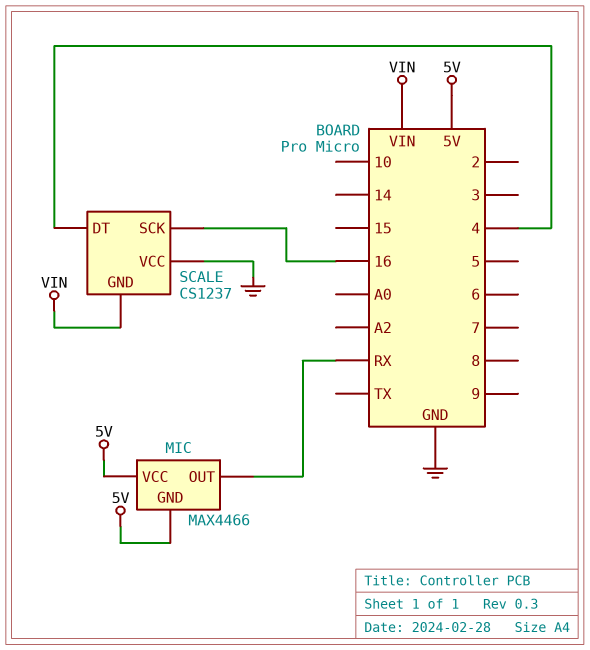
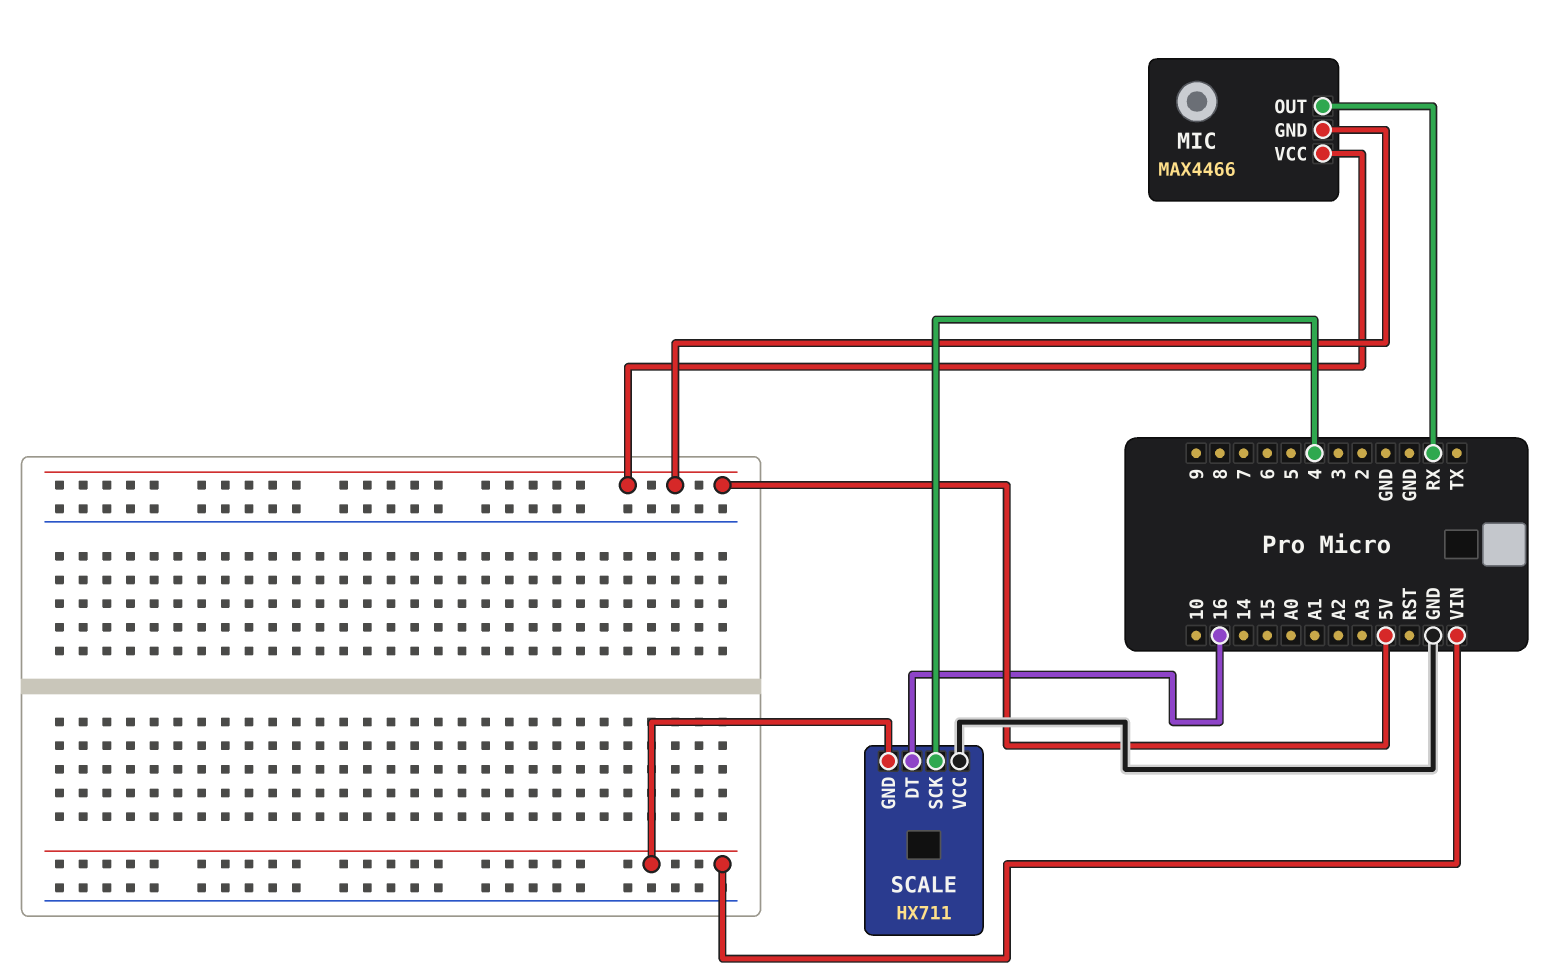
SCALE: CS1237 -> HX711
SCALE pin DT: 4 -> 16
SCALE pin SCK: 16 -> 4

